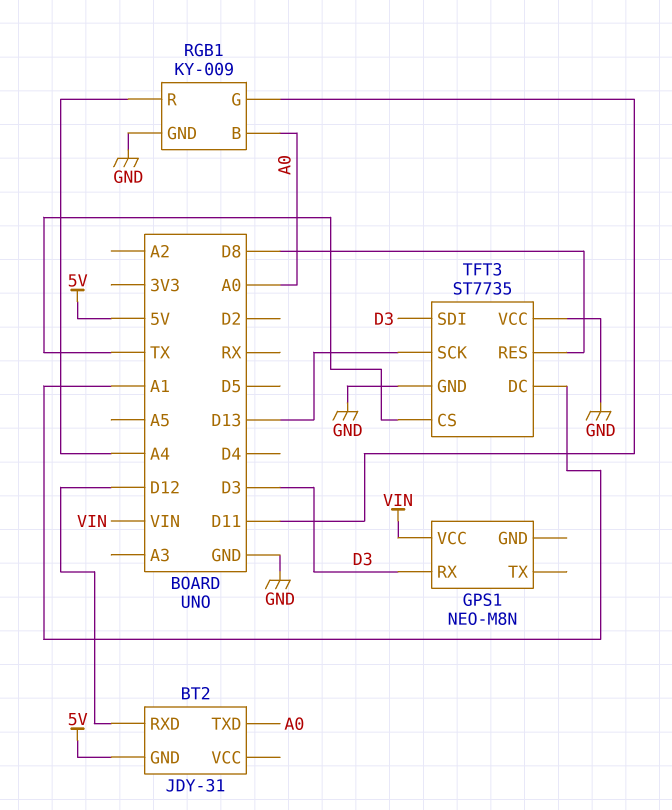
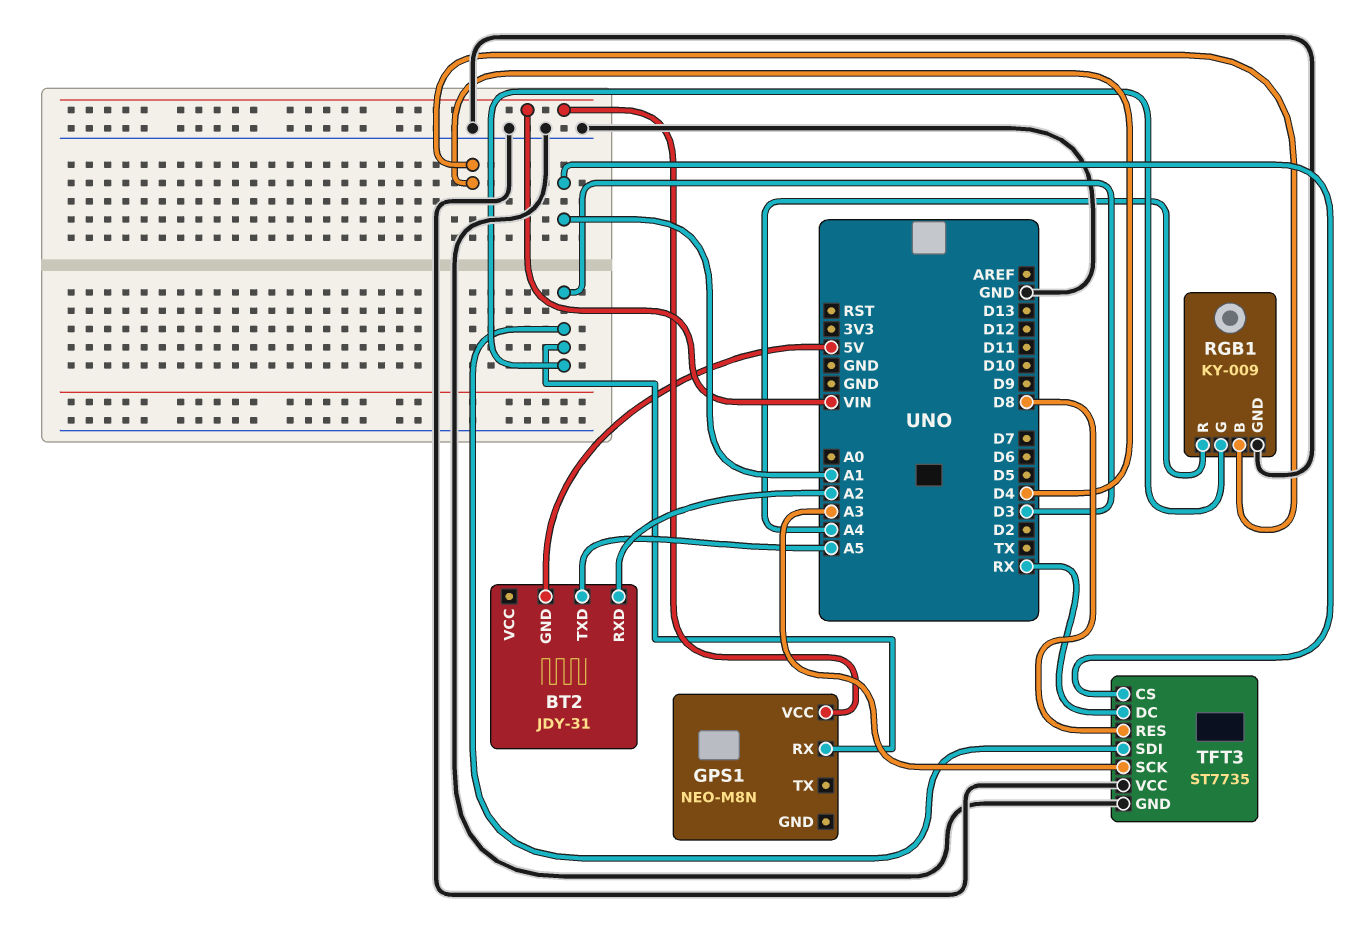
BT2 pin RXD: D12 -> A2
BT2 pin TXD: A0 -> A5
RGB1 pin B: A0 -> D4
RGB1 pin G: D11 -> D3
TFT3 pin CS: TX -> A1
TFT3 pin DC: A1 -> RX
TFT3 pin SCK: D13 -> A3

